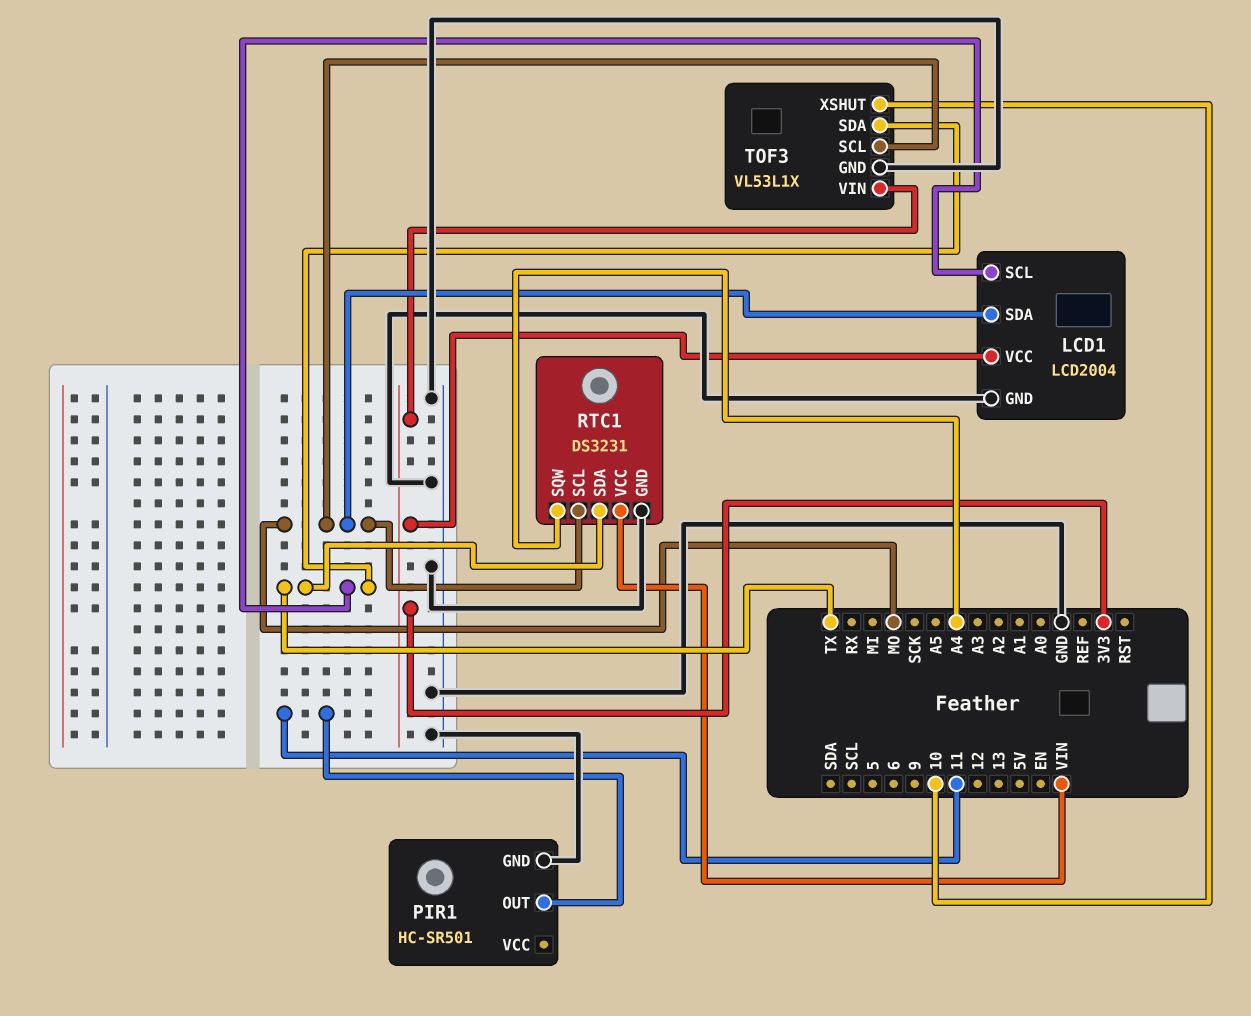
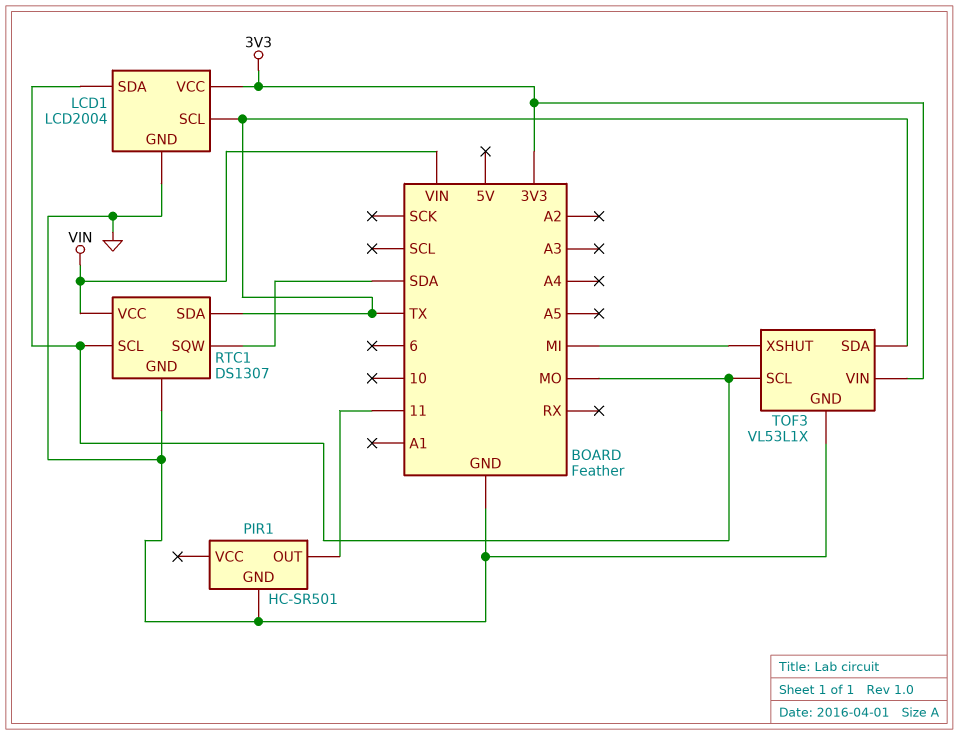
RTC1: DS3231 -> DS1307
RTC1 pin SQW: A4 -> SDA
TOF3 pin XSHUT: 10 -> MI

